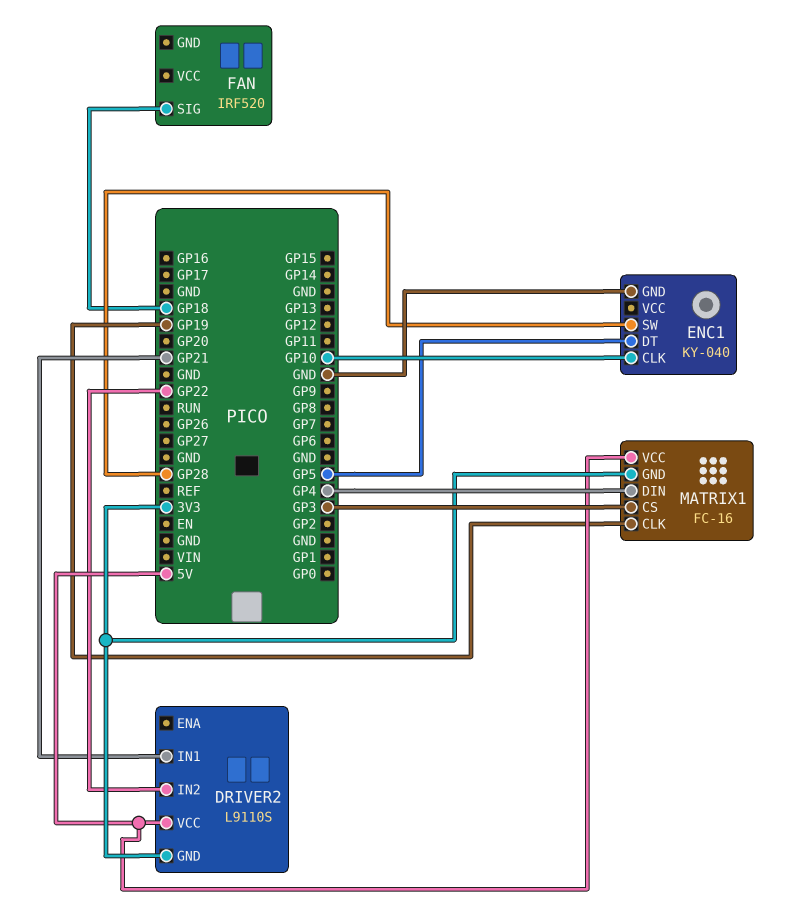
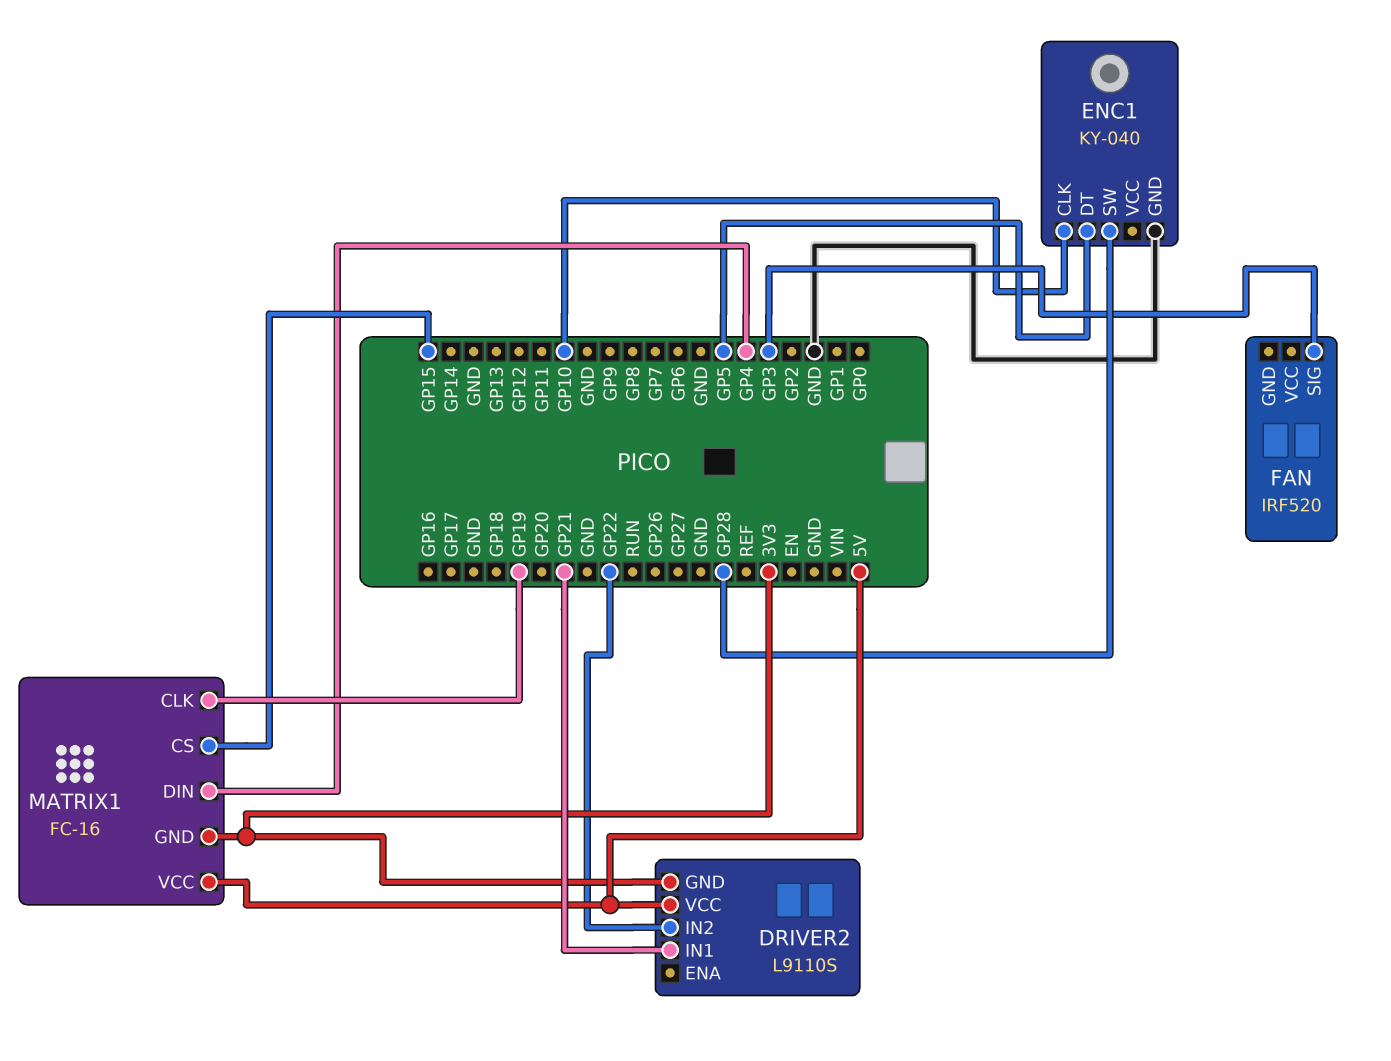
FAN pin SIG: GP18 -> GP3
MATRIX1 pin CS: GP3 -> GP15

